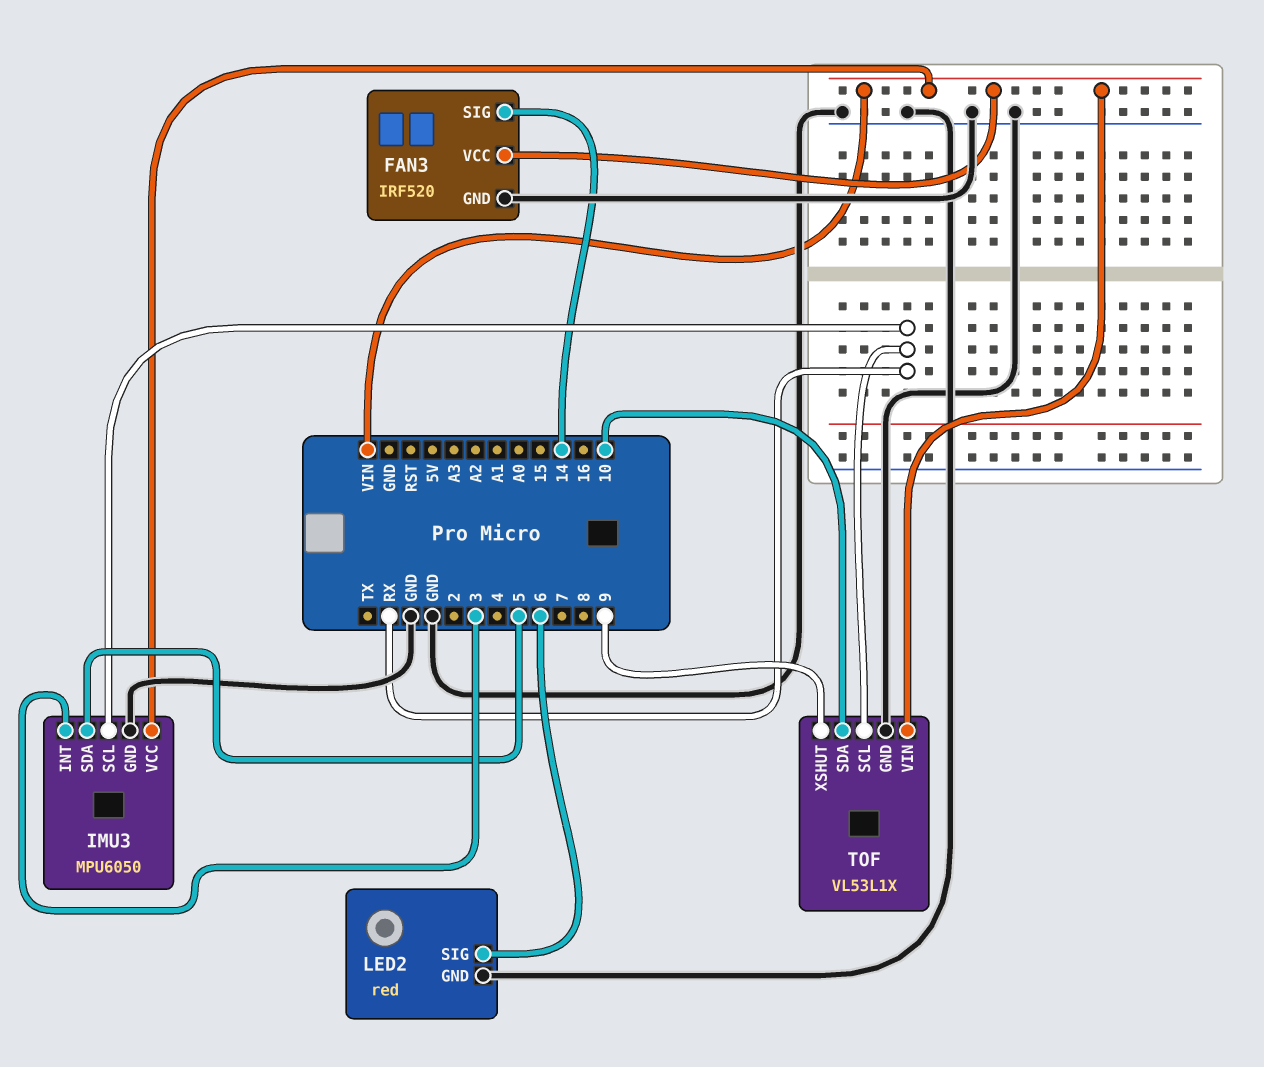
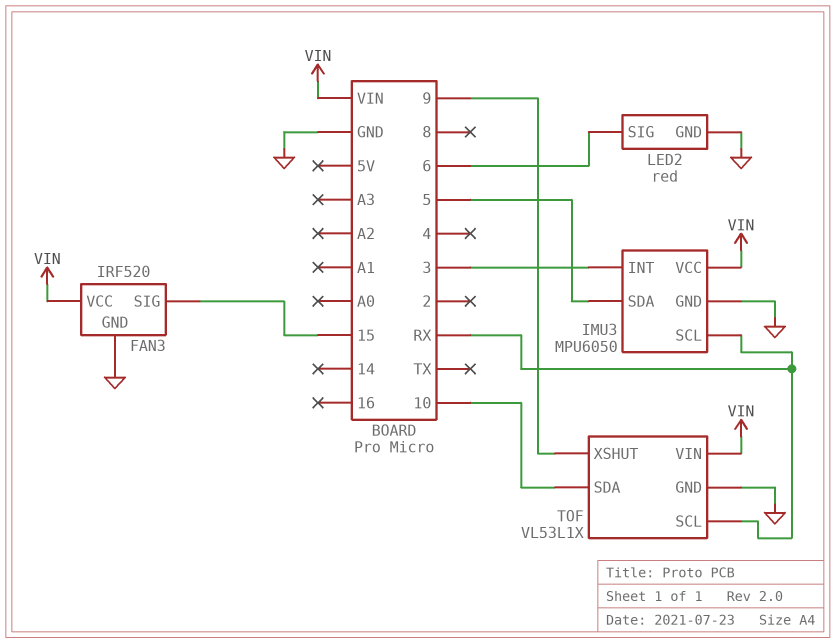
FAN3 pin SIG: 14 -> 15

